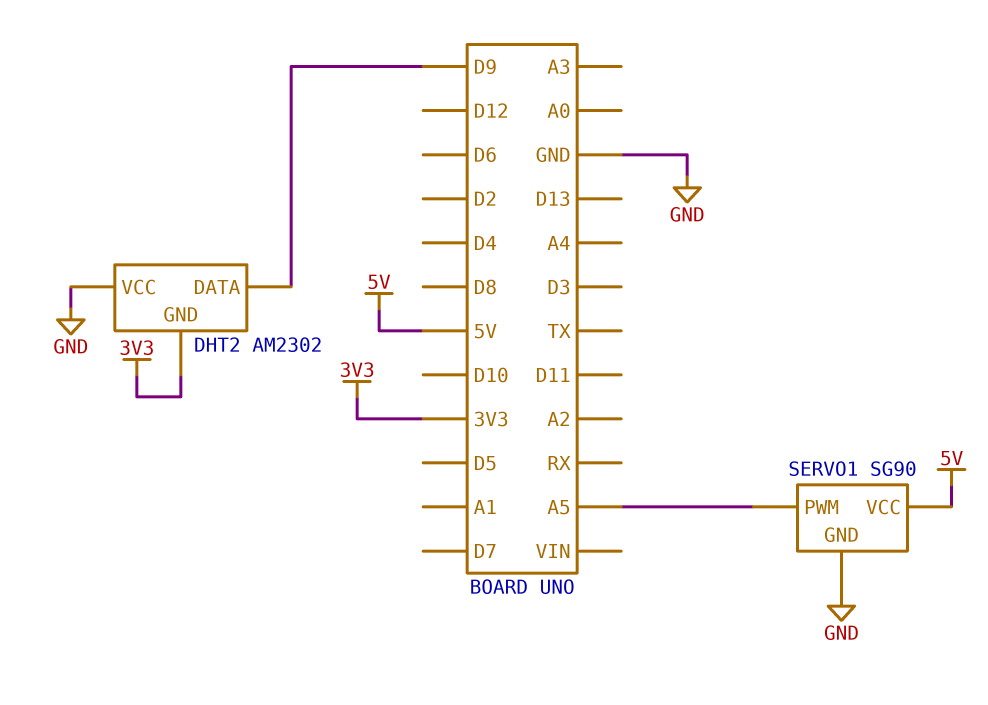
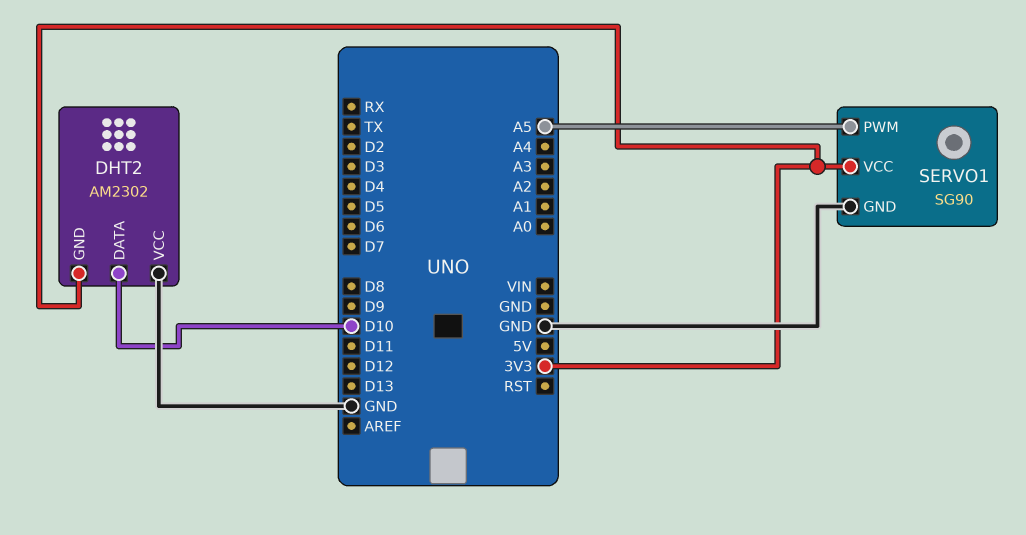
DHT2 pin DATA: D9 -> D10
SERVO1 pin VCC: 5V -> 3V3

